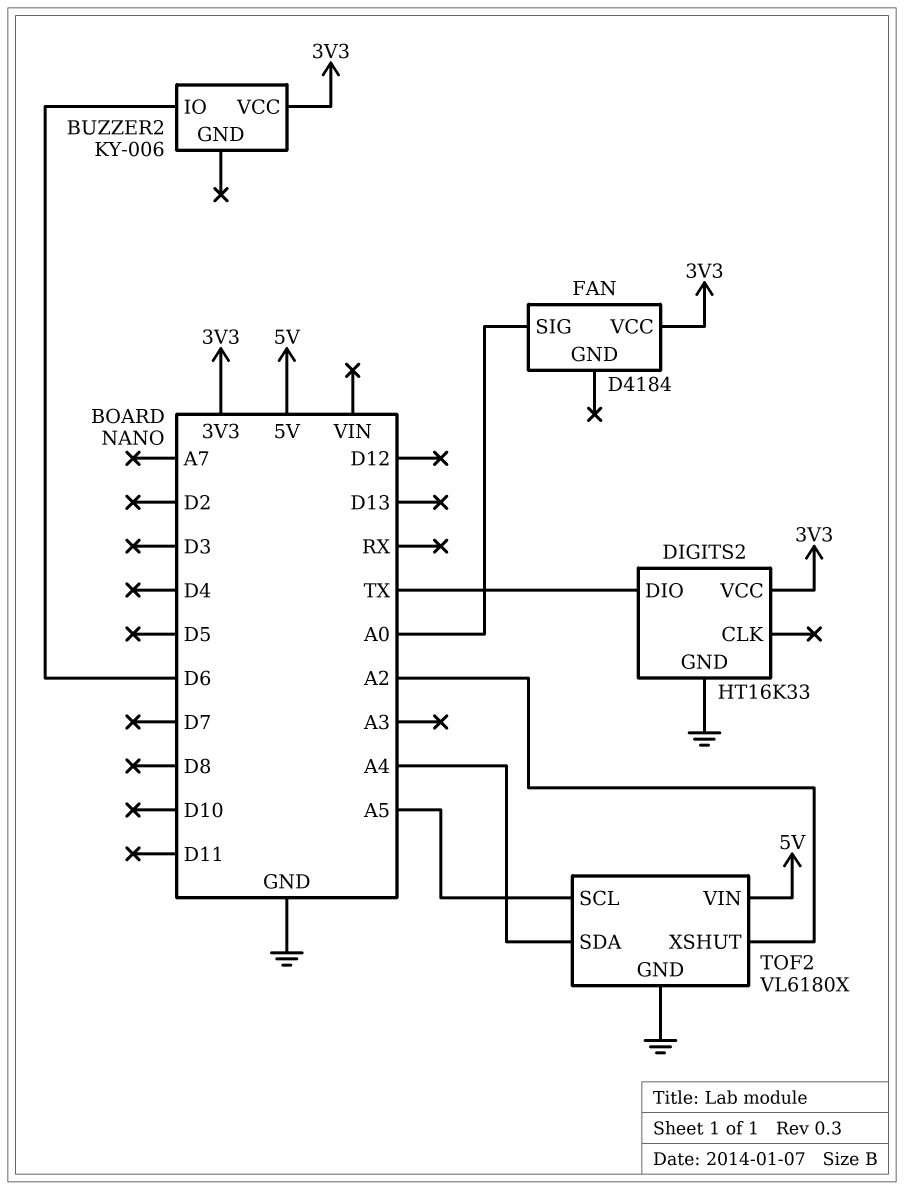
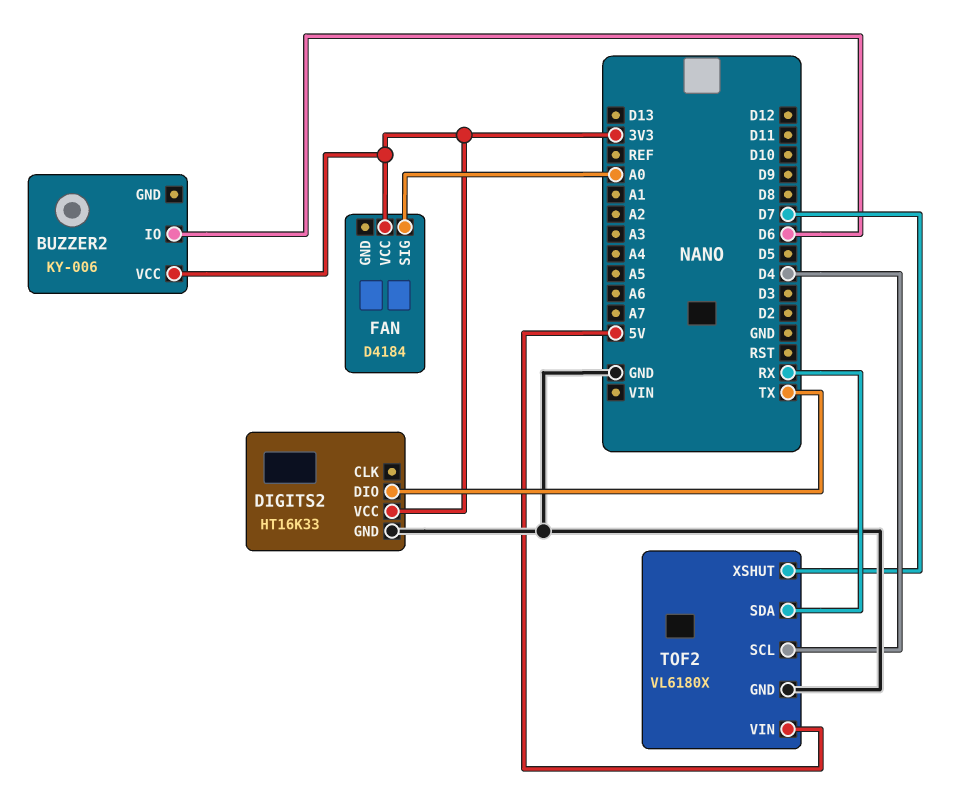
TOF2 pin SCL: A5 -> D4
TOF2 pin SDA: A4 -> RX
TOF2 pin XSHUT: A2 -> D7

